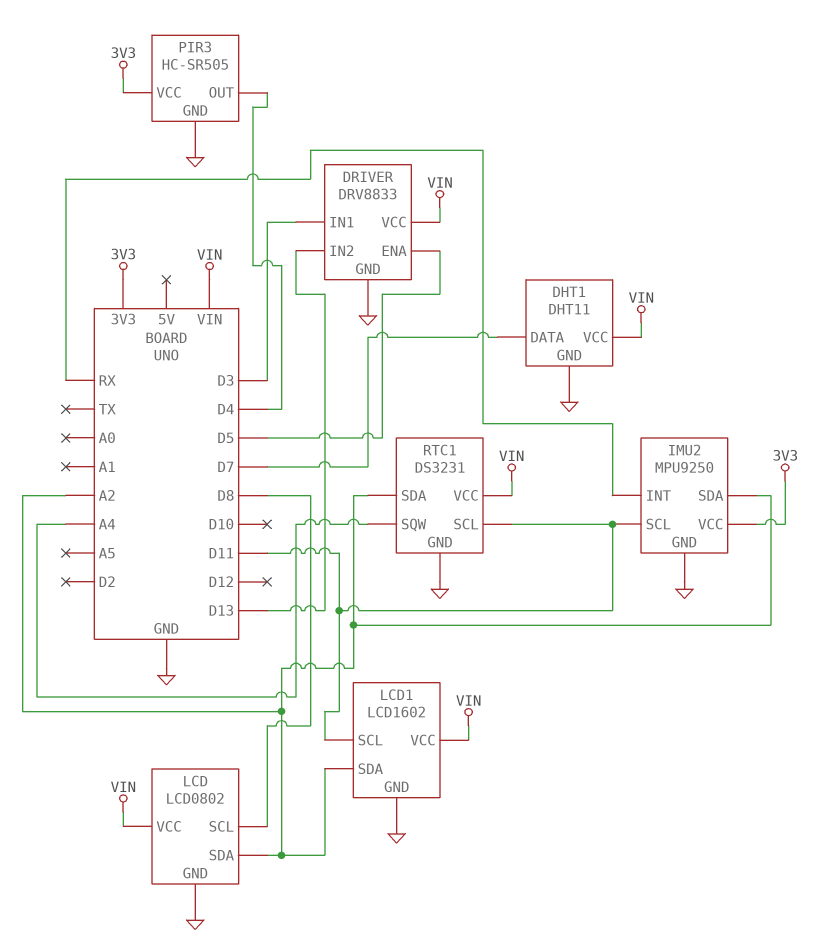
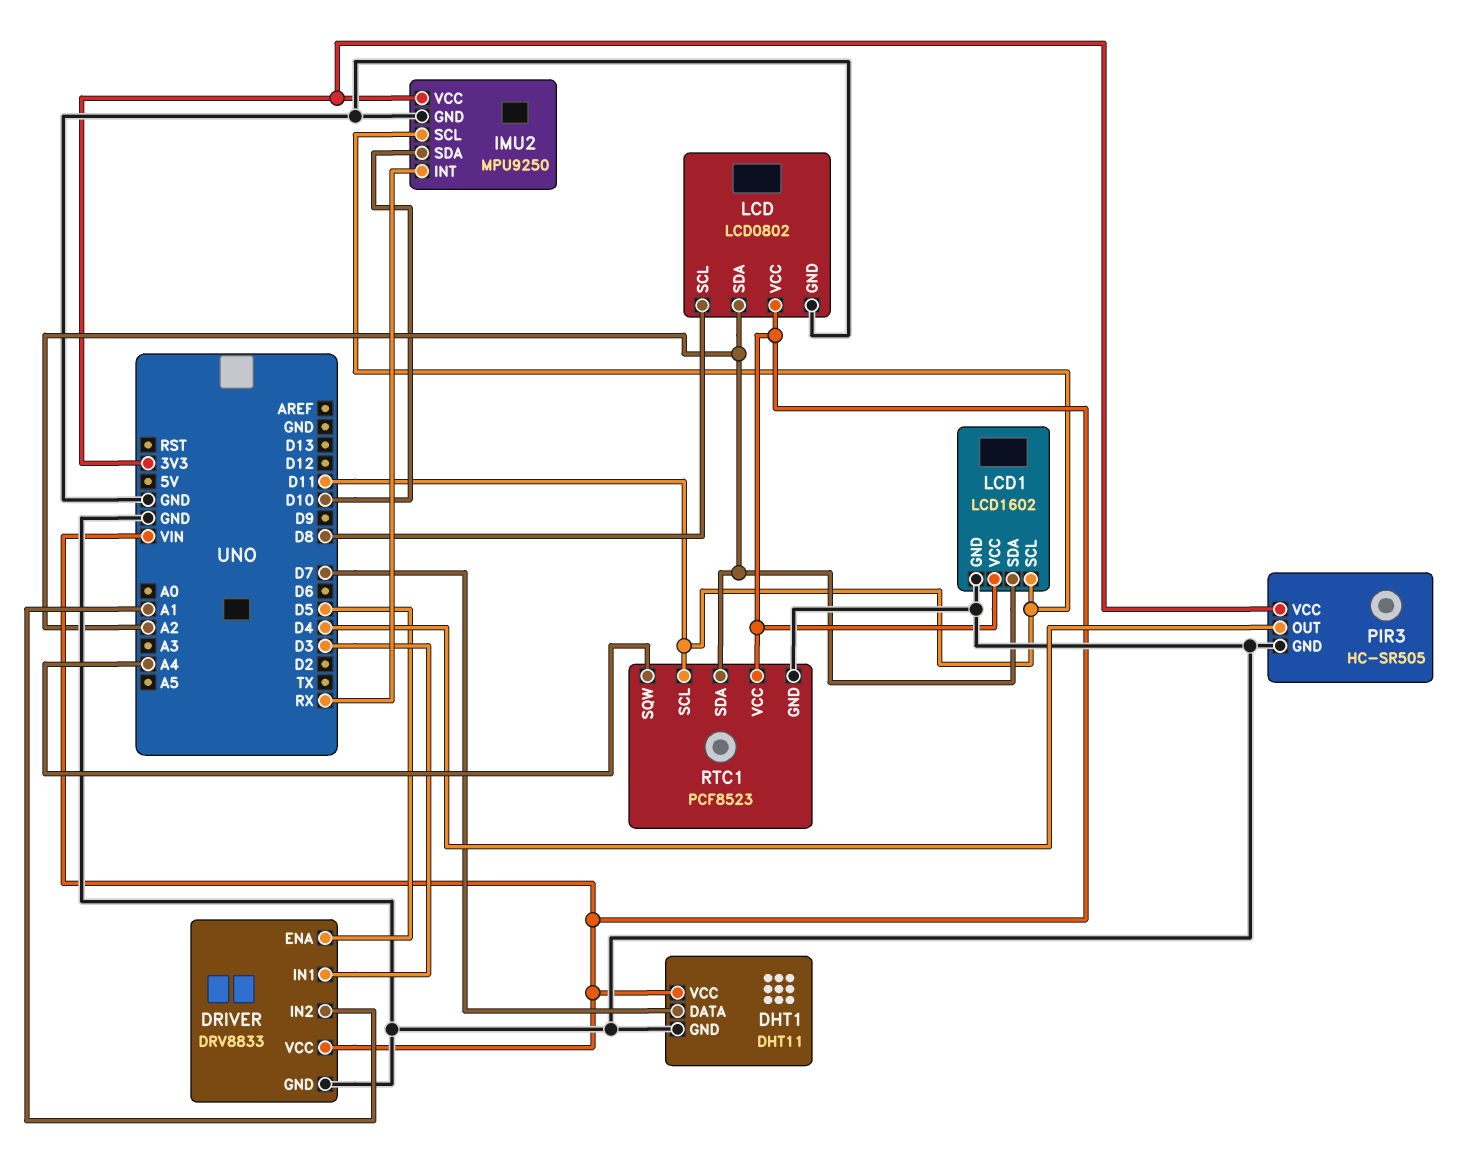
DRIVER pin IN2: D13 -> A1
IMU2 pin SDA: A2 -> D10
RTC1: DS3231 -> PCF8523

